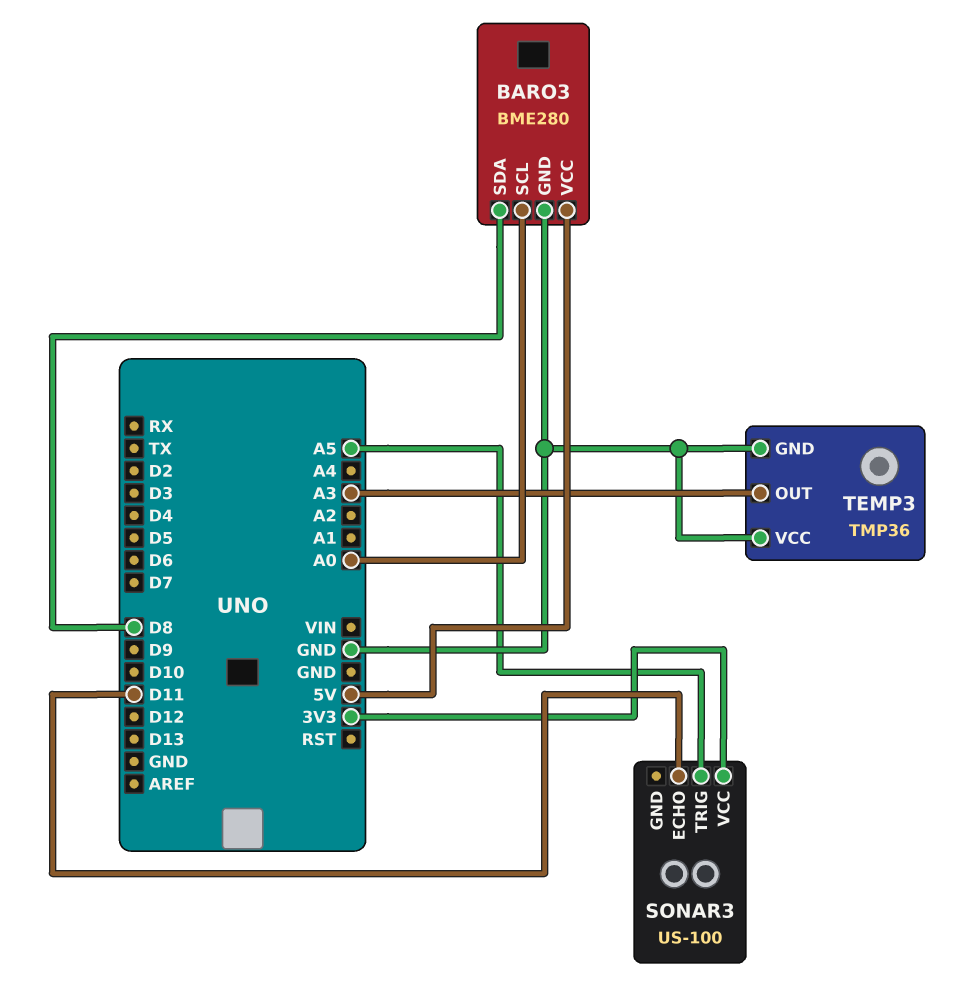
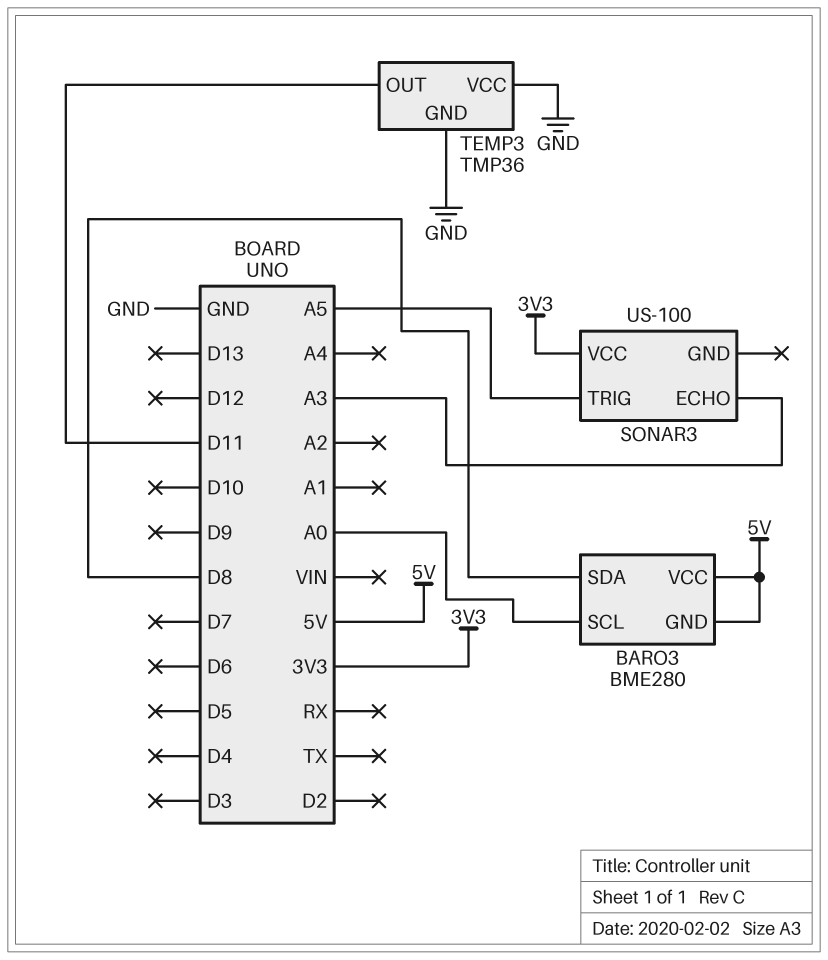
BARO3 pin GND: GND -> 5V
SONAR3 pin ECHO: D11 -> A3
TEMP3 pin OUT: A3 -> D11

